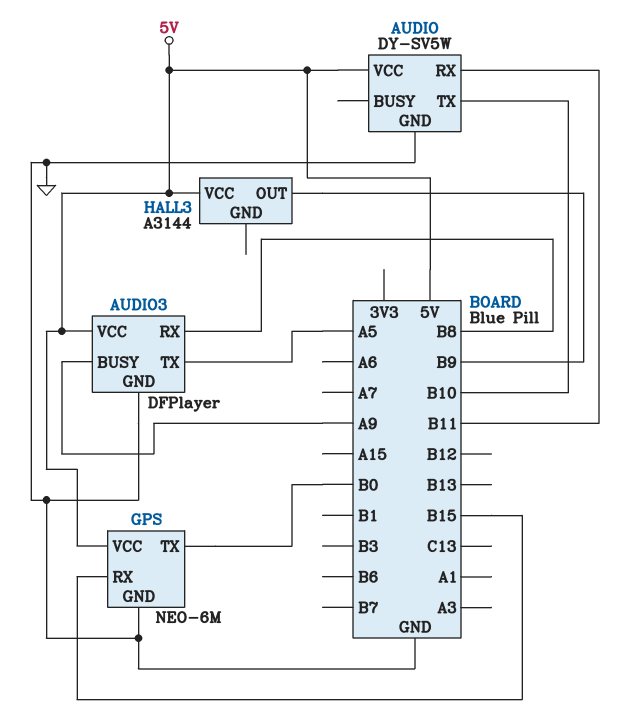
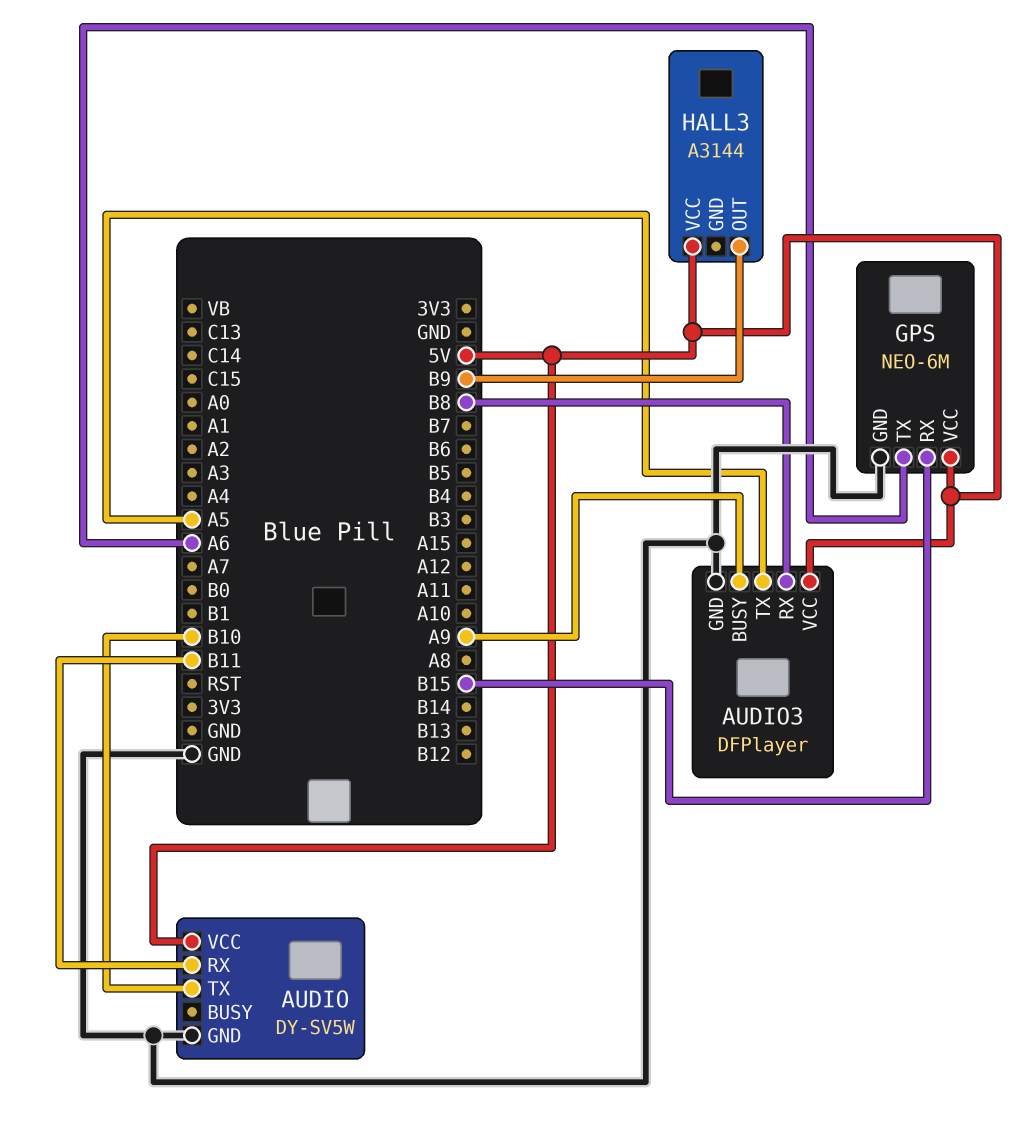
GPS pin TX: B0 -> A6

